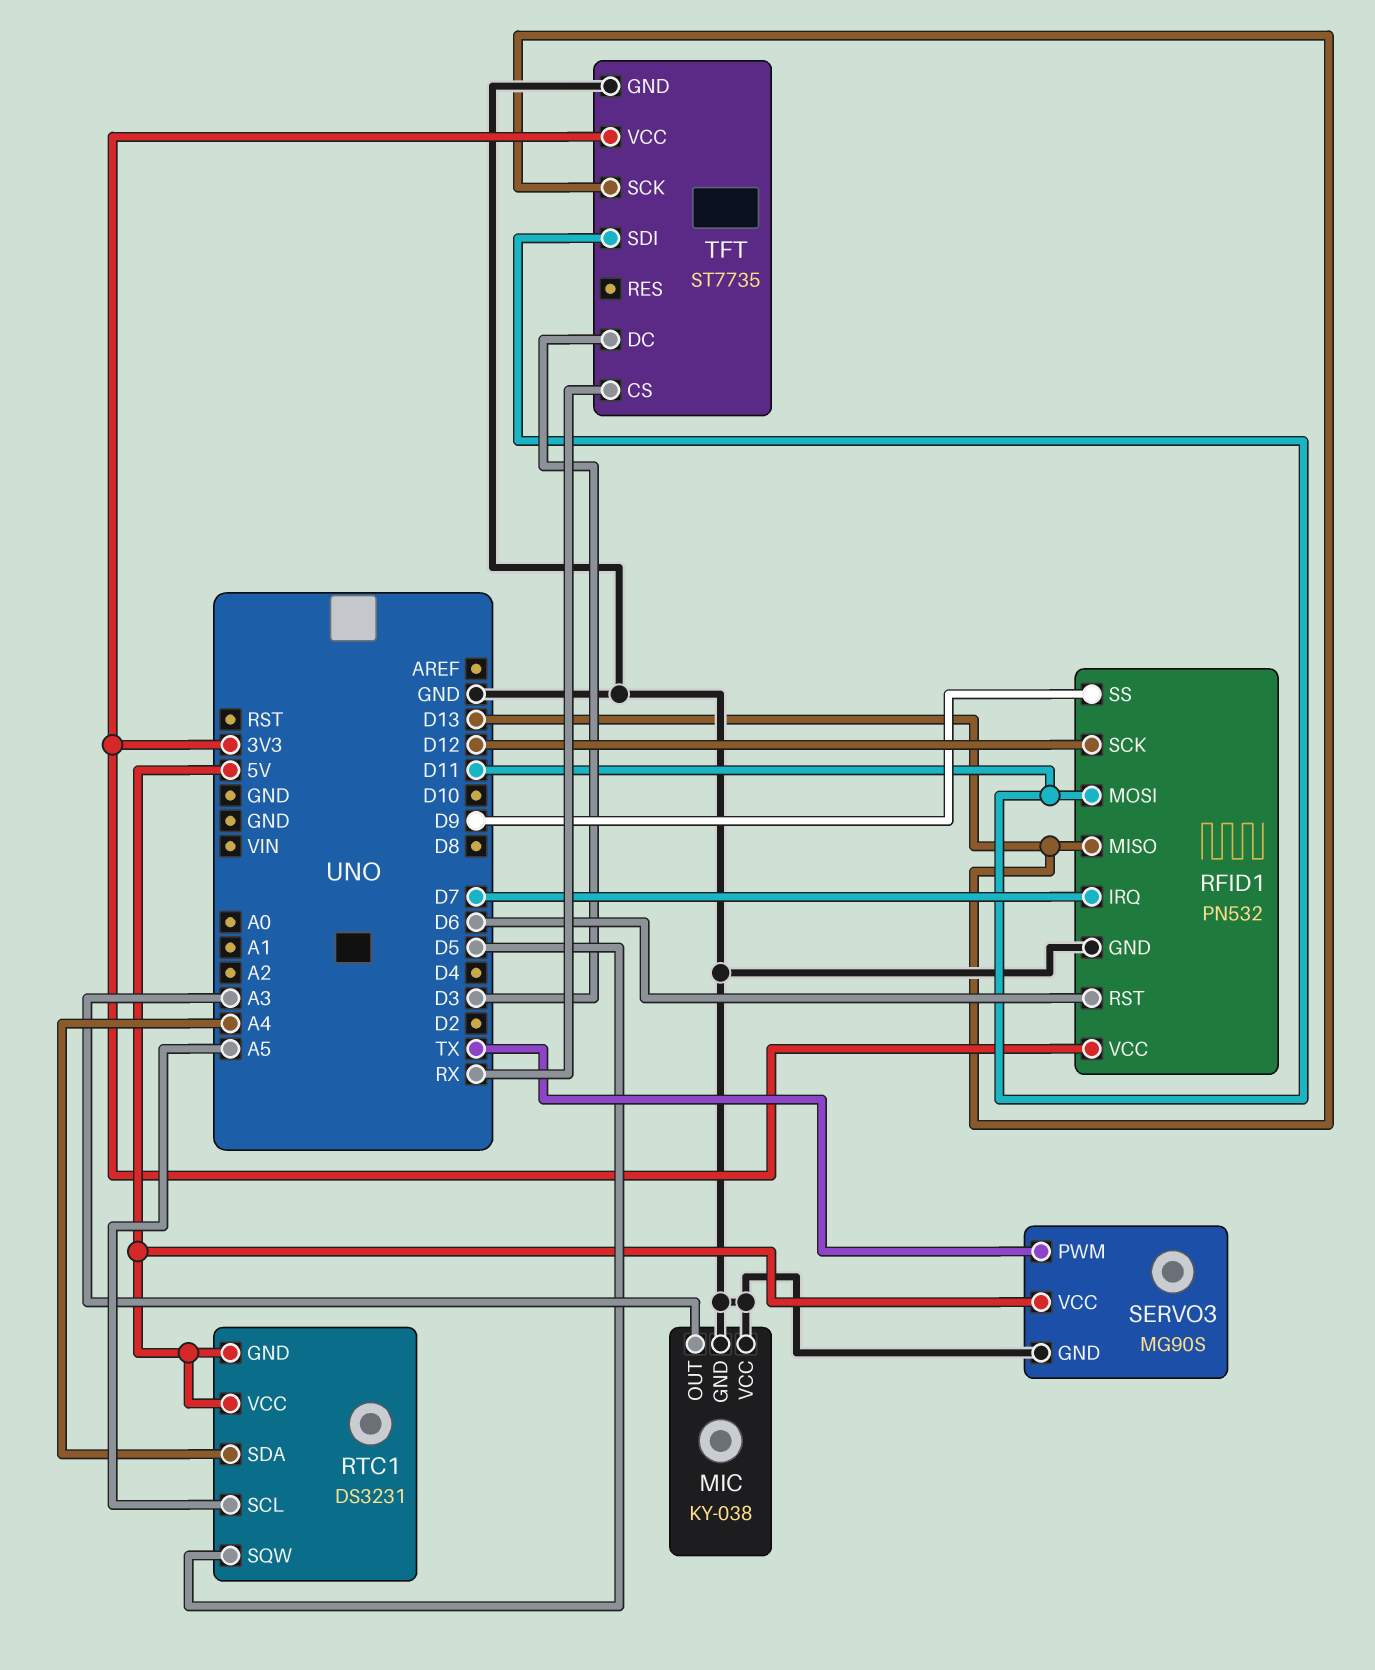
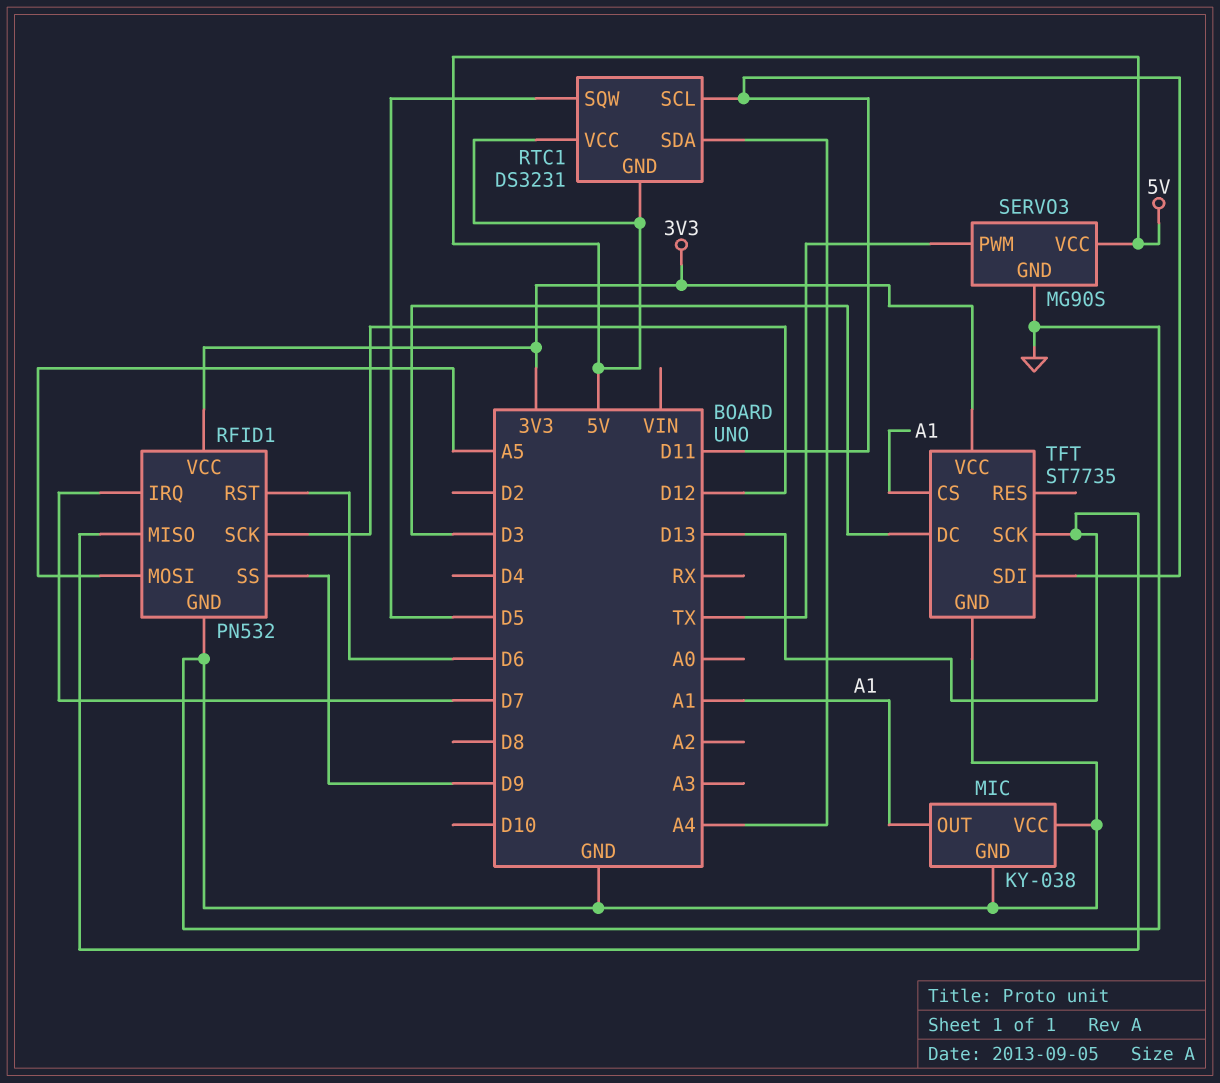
MIC pin OUT: A3 -> A1
RFID1 pin MOSI: D11 -> A5
RTC1 pin SCL: A5 -> D11
TFT pin CS: RX -> A1

